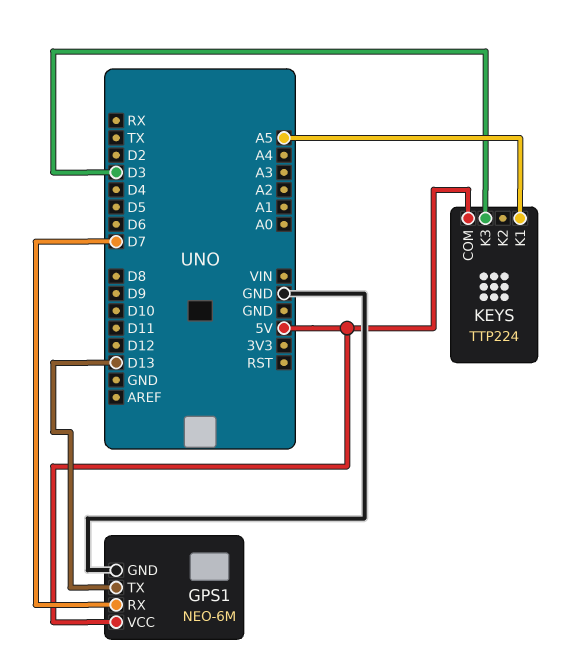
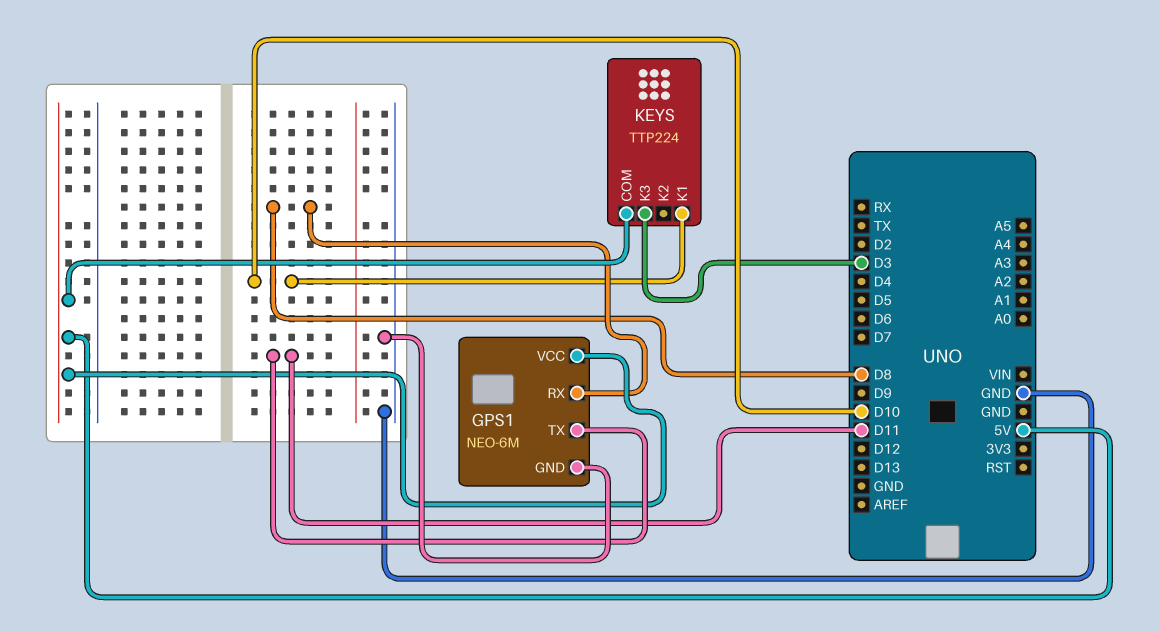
GPS1 pin RX: D7 -> D8
GPS1 pin TX: D13 -> D11
KEYS pin K1: A5 -> D10

